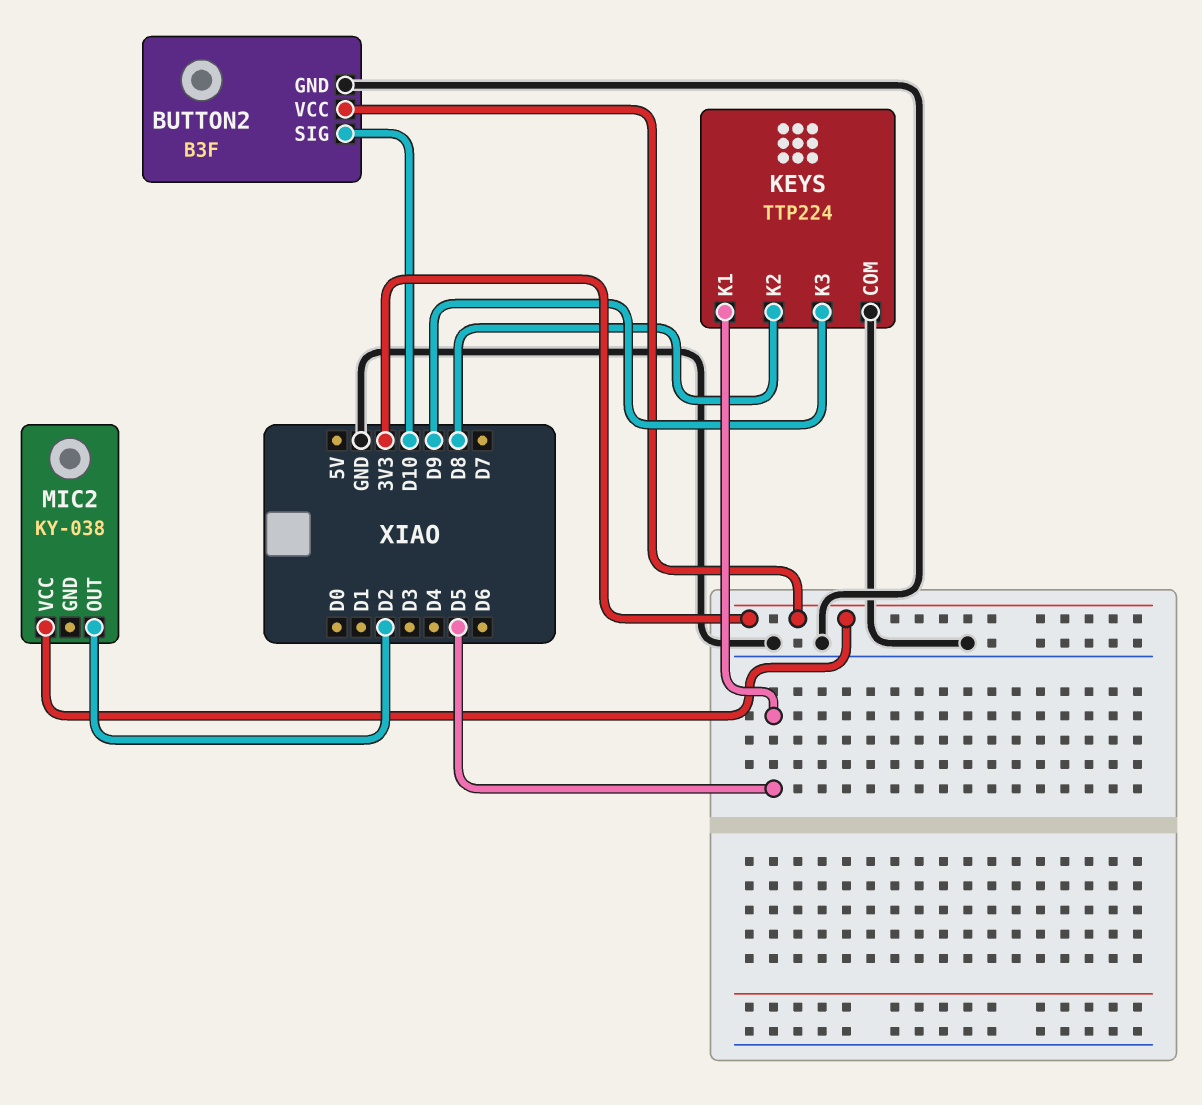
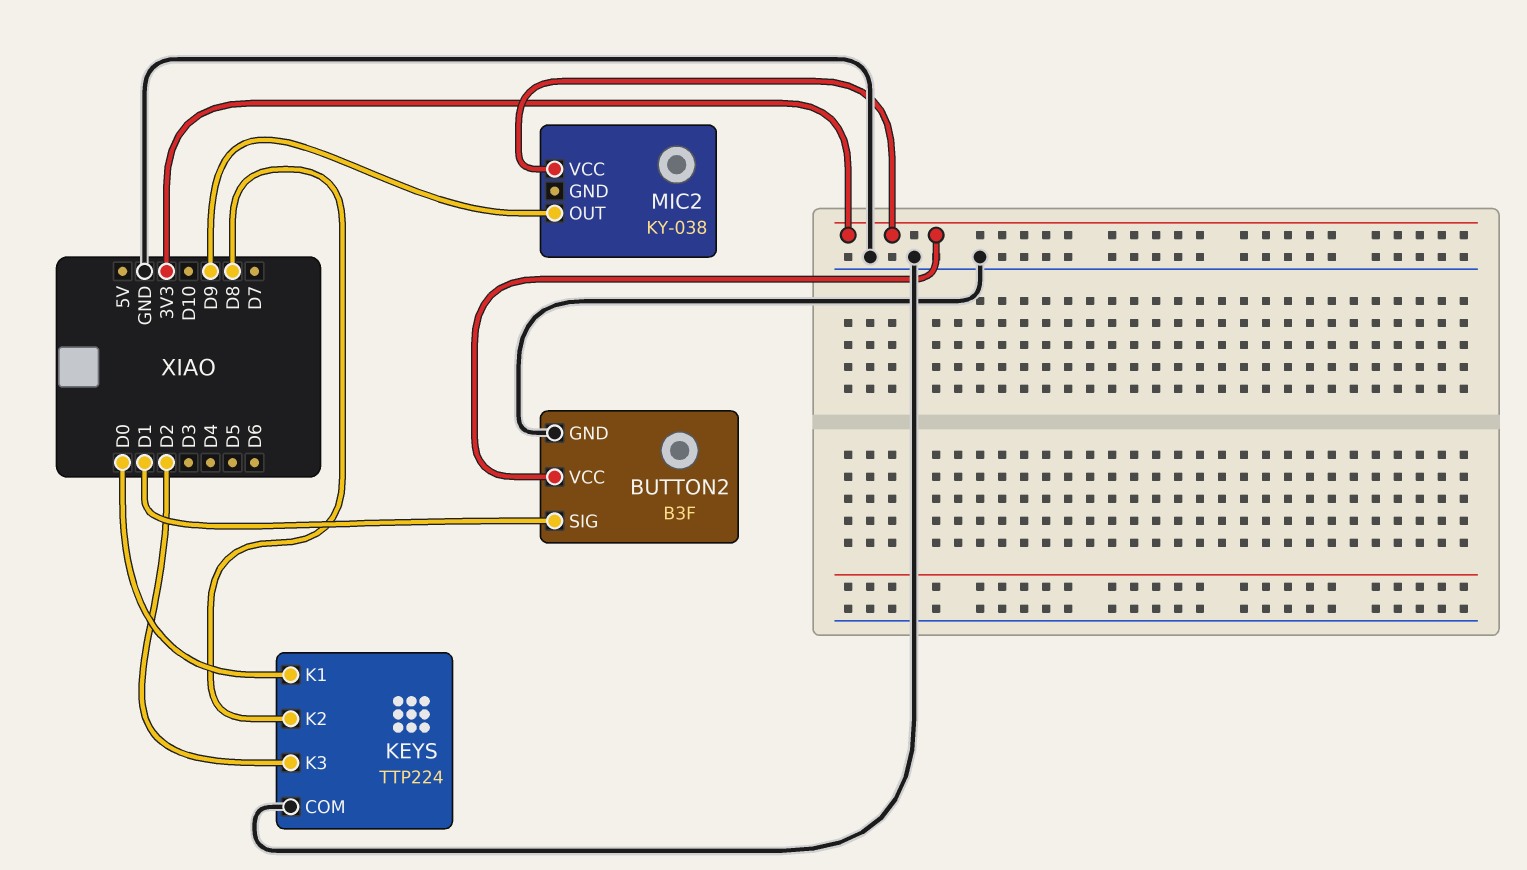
BUTTON2 pin SIG: D10 -> D1
KEYS pin K1: D5 -> D0
KEYS pin K3: D9 -> D2
MIC2 pin OUT: D2 -> D9

